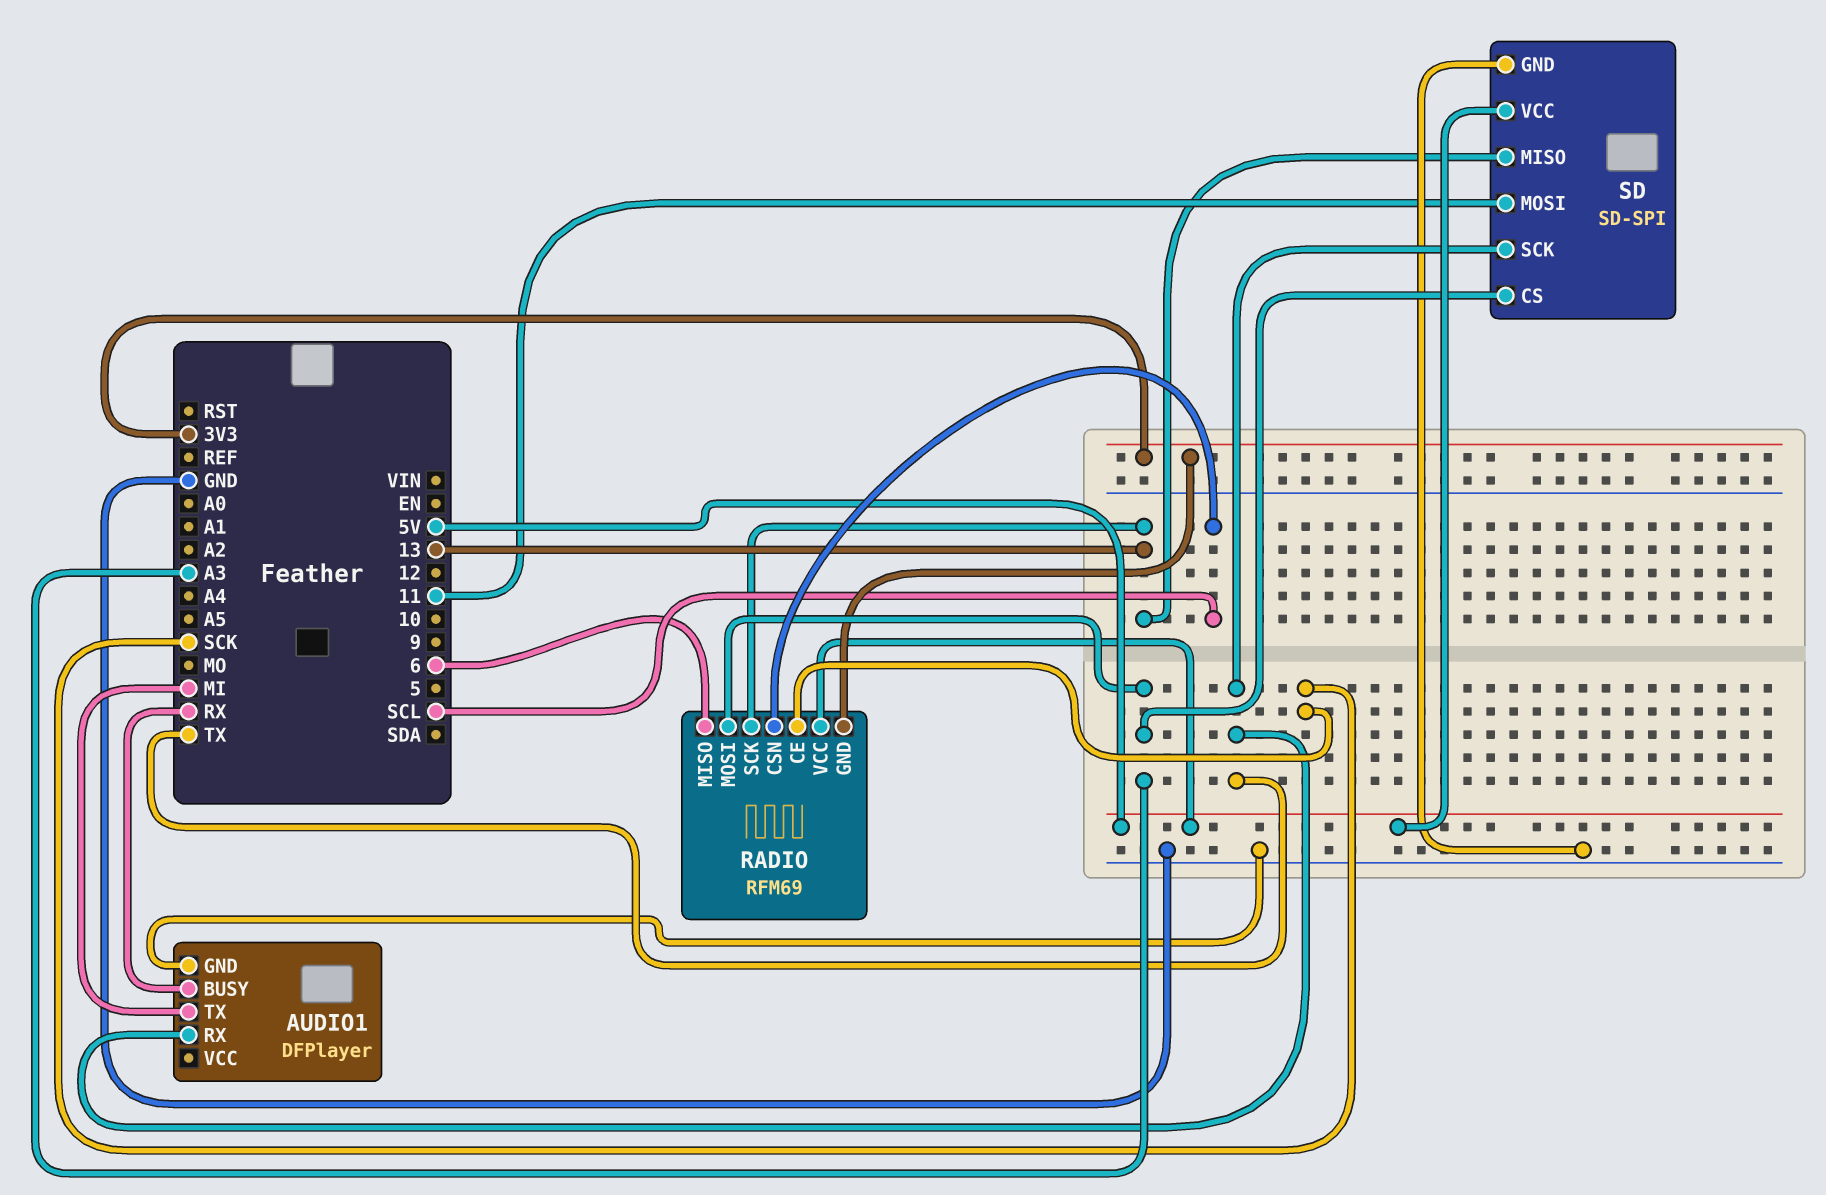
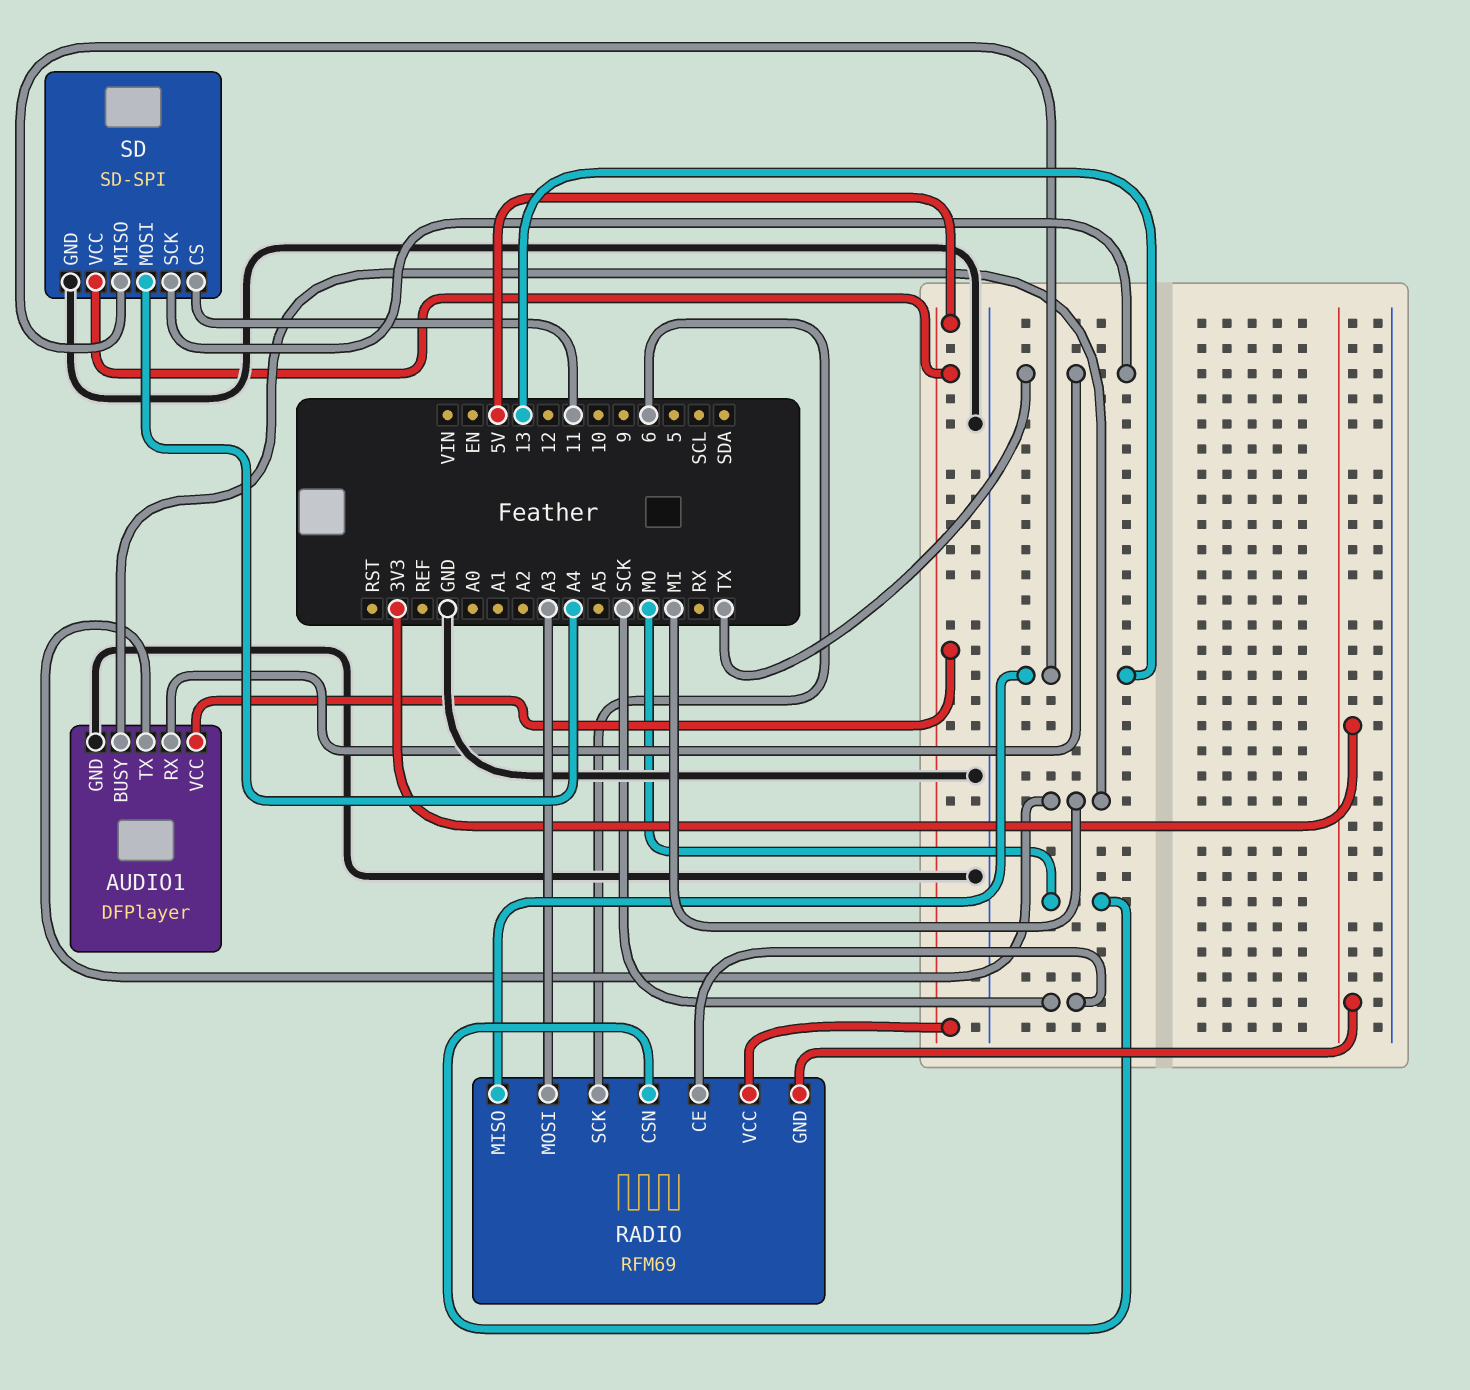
AUDIO1 pin BUSY: RX -> MI
AUDIO1 pin VCC: none -> 5V
RADIO pin CSN: SCL -> MO
RADIO pin MISO: 6 -> 13
RADIO pin SCK: 13 -> 6
SD pin CS: A3 -> 11
SD pin MOSI: 11 -> A4

